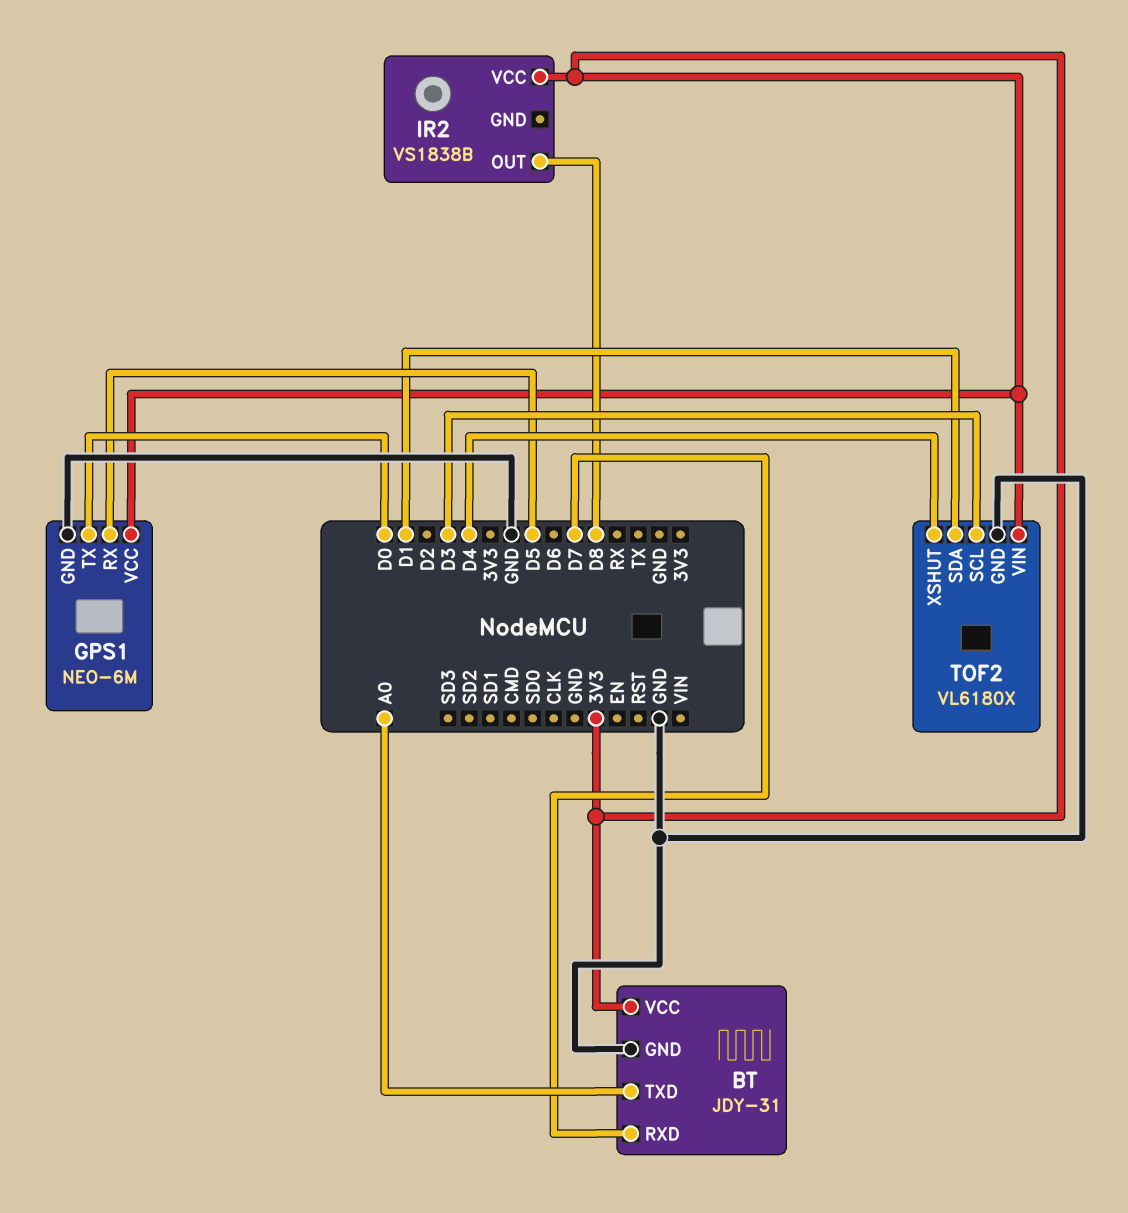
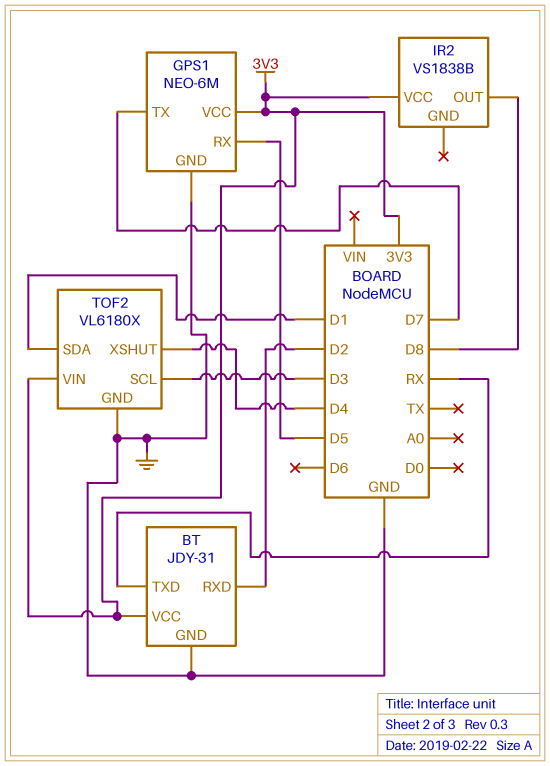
BT pin RXD: D7 -> D2
BT pin TXD: A0 -> RX
GPS1 pin TX: D0 -> D7

